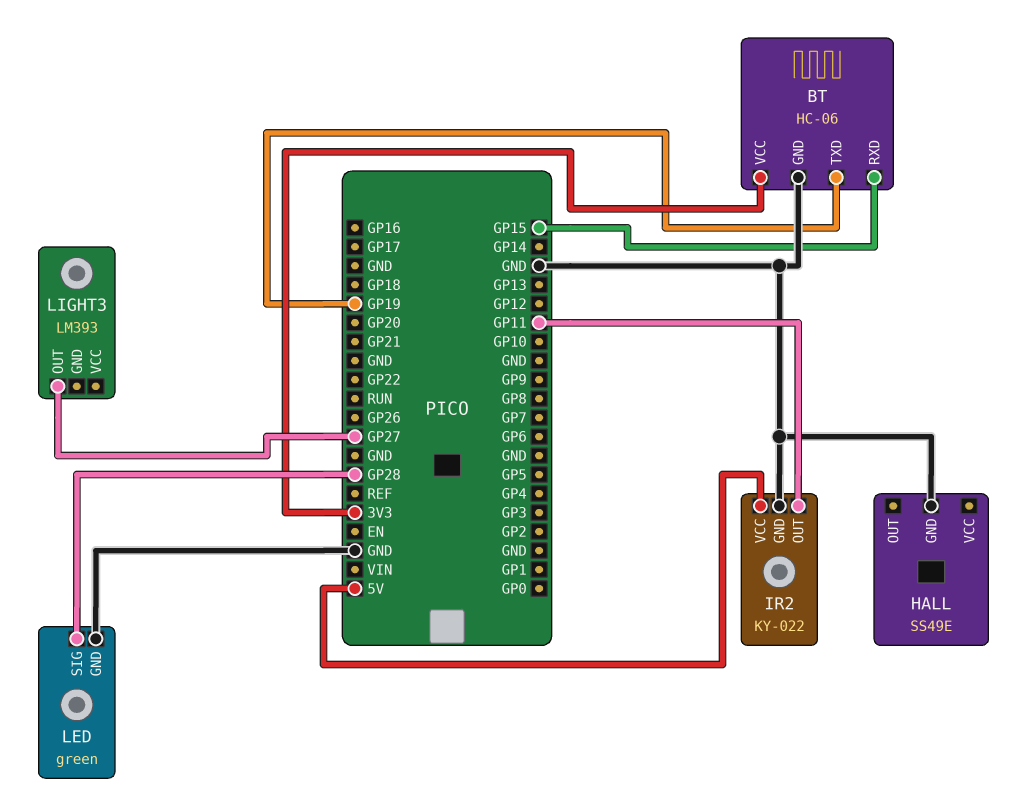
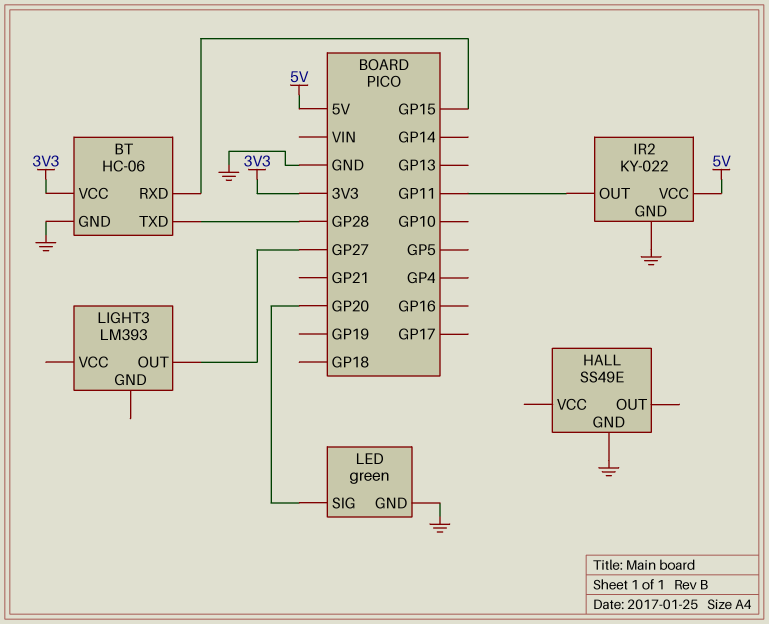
BT pin TXD: GP19 -> GP28
LED pin SIG: GP28 -> GP20

